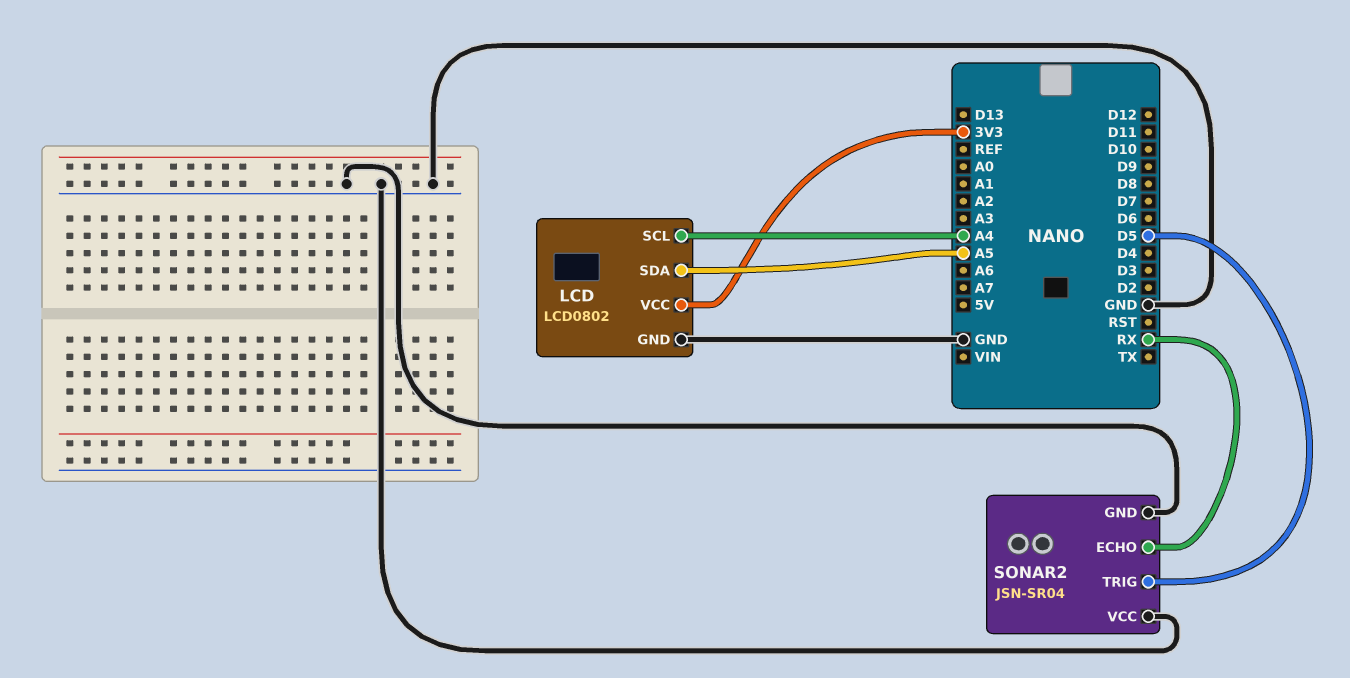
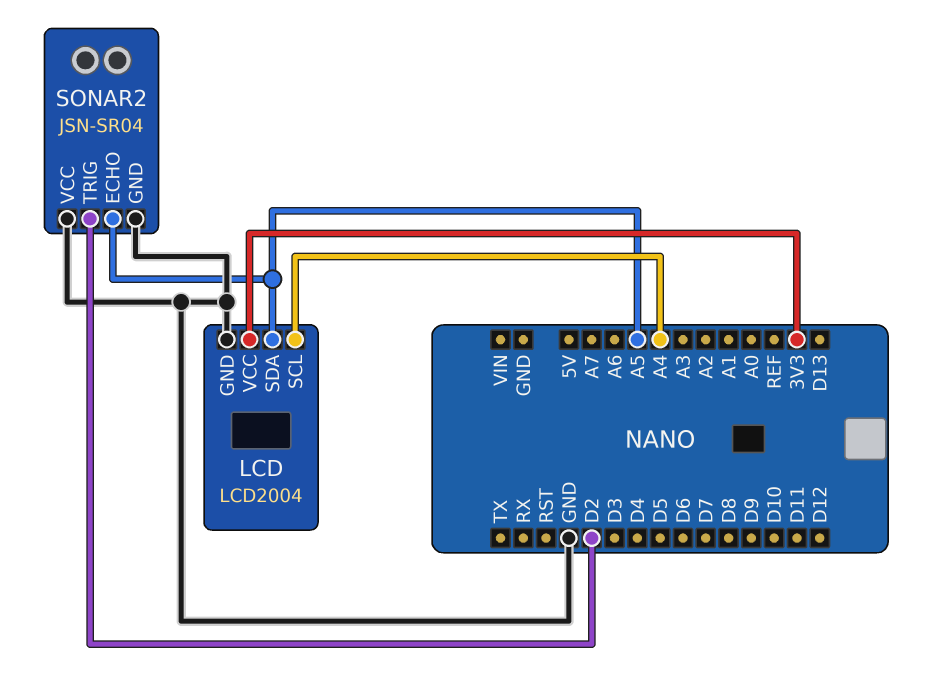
LCD: LCD0802 -> LCD2004
SONAR2 pin ECHO: RX -> A5
SONAR2 pin TRIG: D5 -> D2

